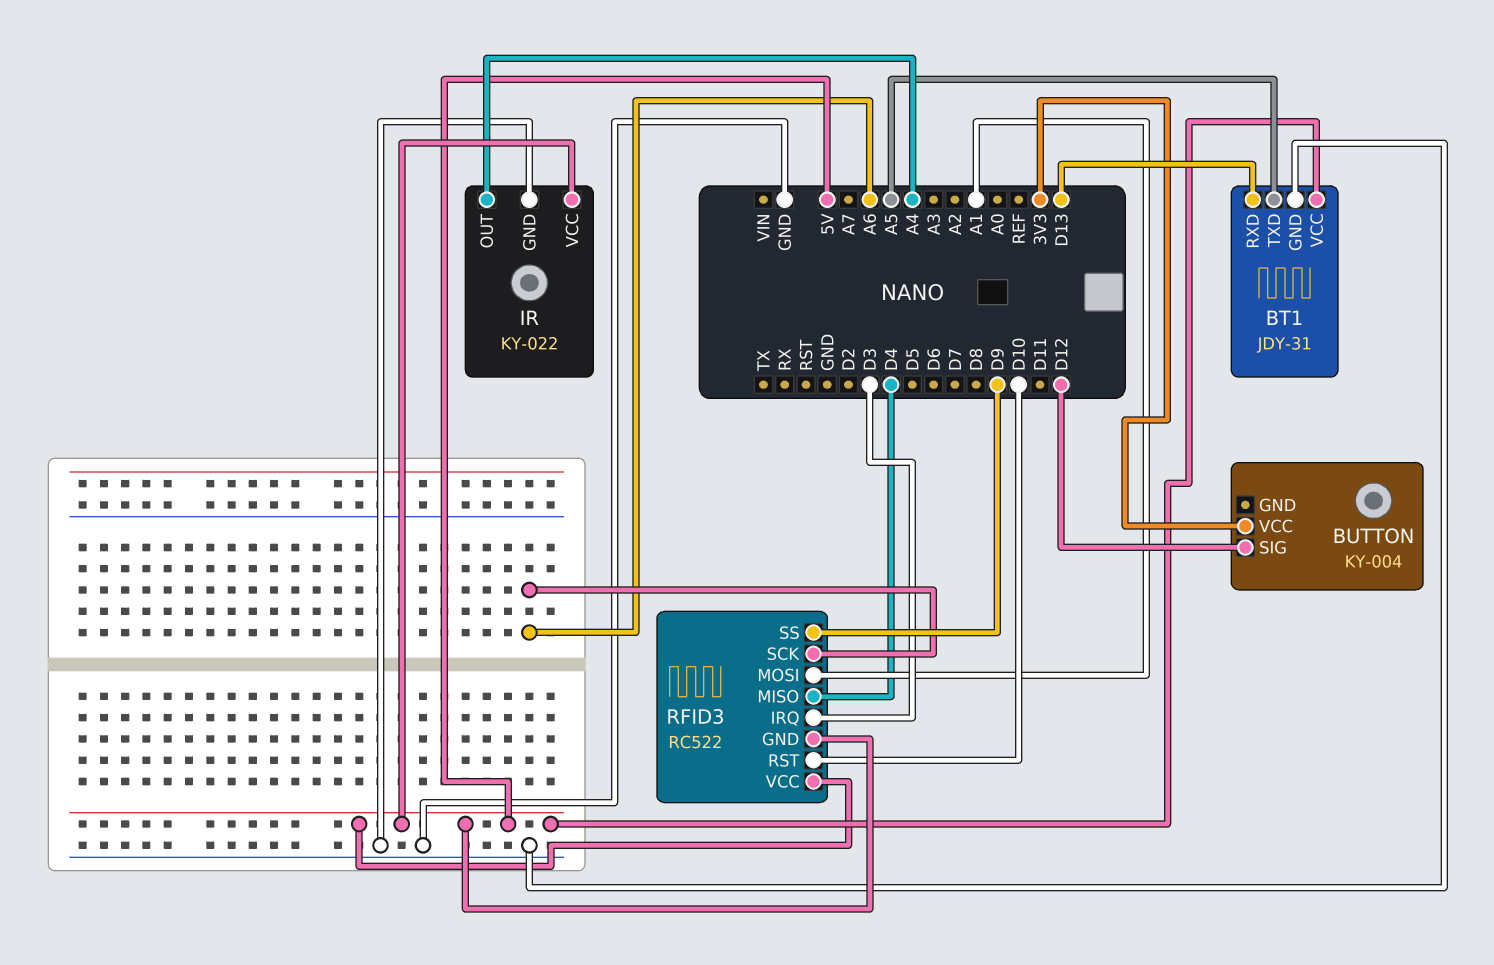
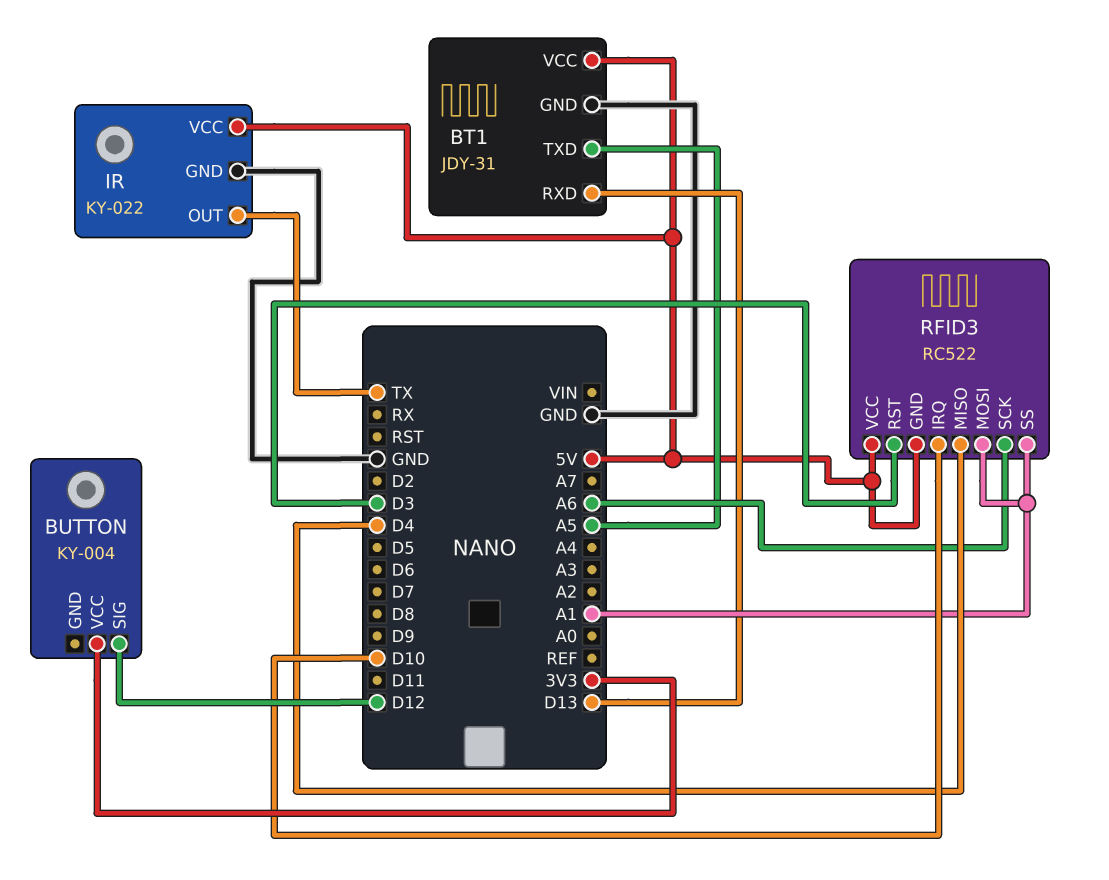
IR pin OUT: A4 -> TX
RFID3 pin IRQ: D3 -> D10
RFID3 pin RST: D10 -> D3
RFID3 pin SS: D9 -> A1

